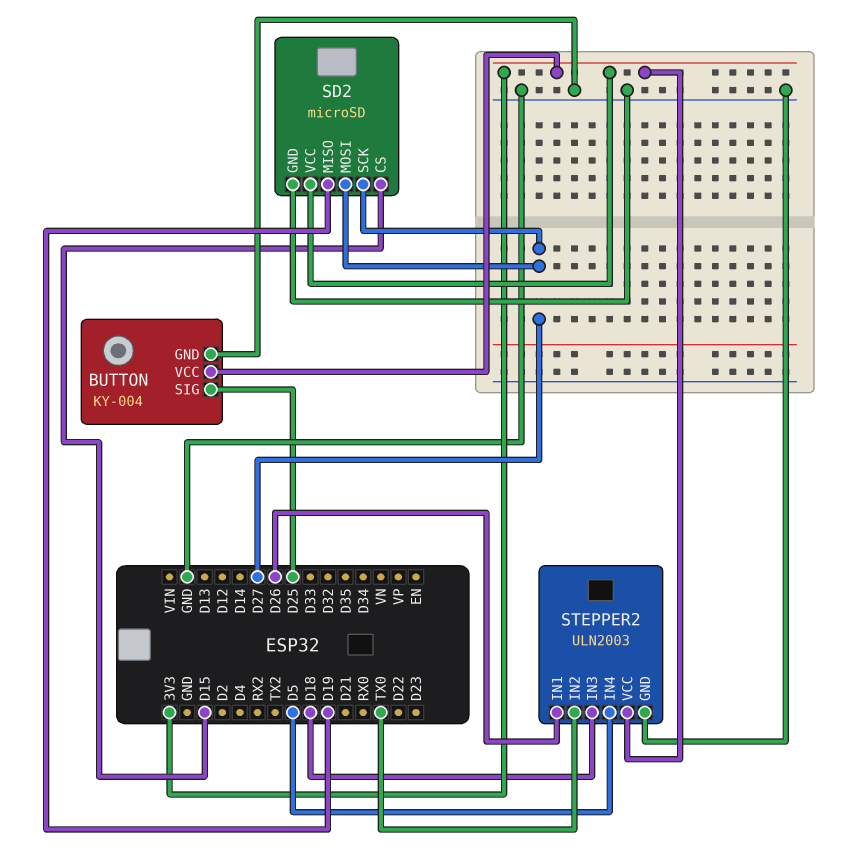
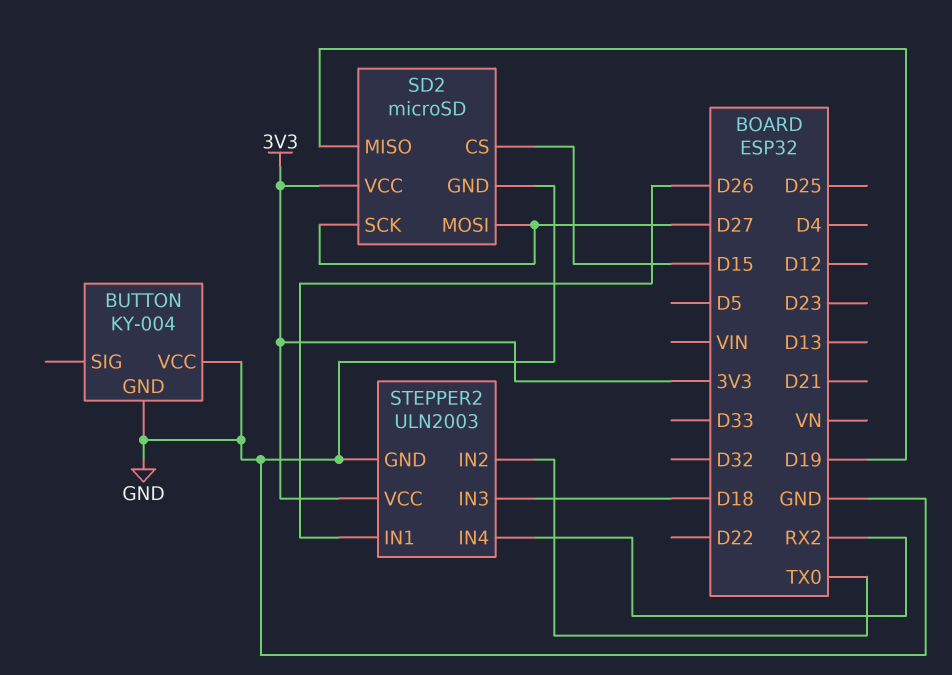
BUTTON pin SIG: D25 -> none
BUTTON pin VCC: 3V3 -> GND
STEPPER2 pin IN4: D5 -> RX2

